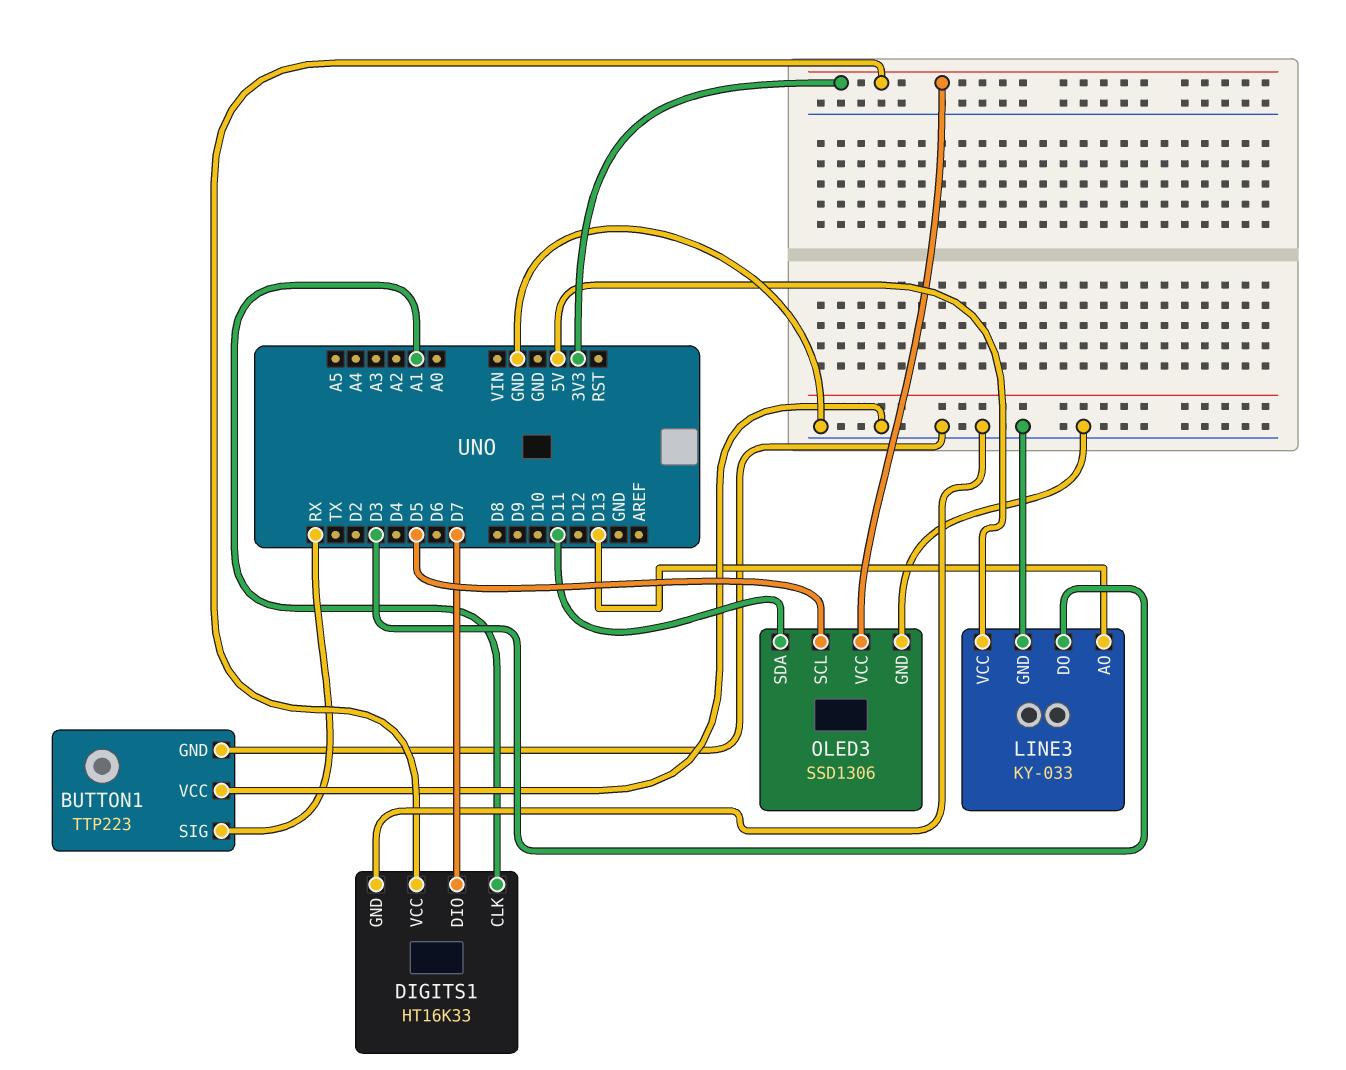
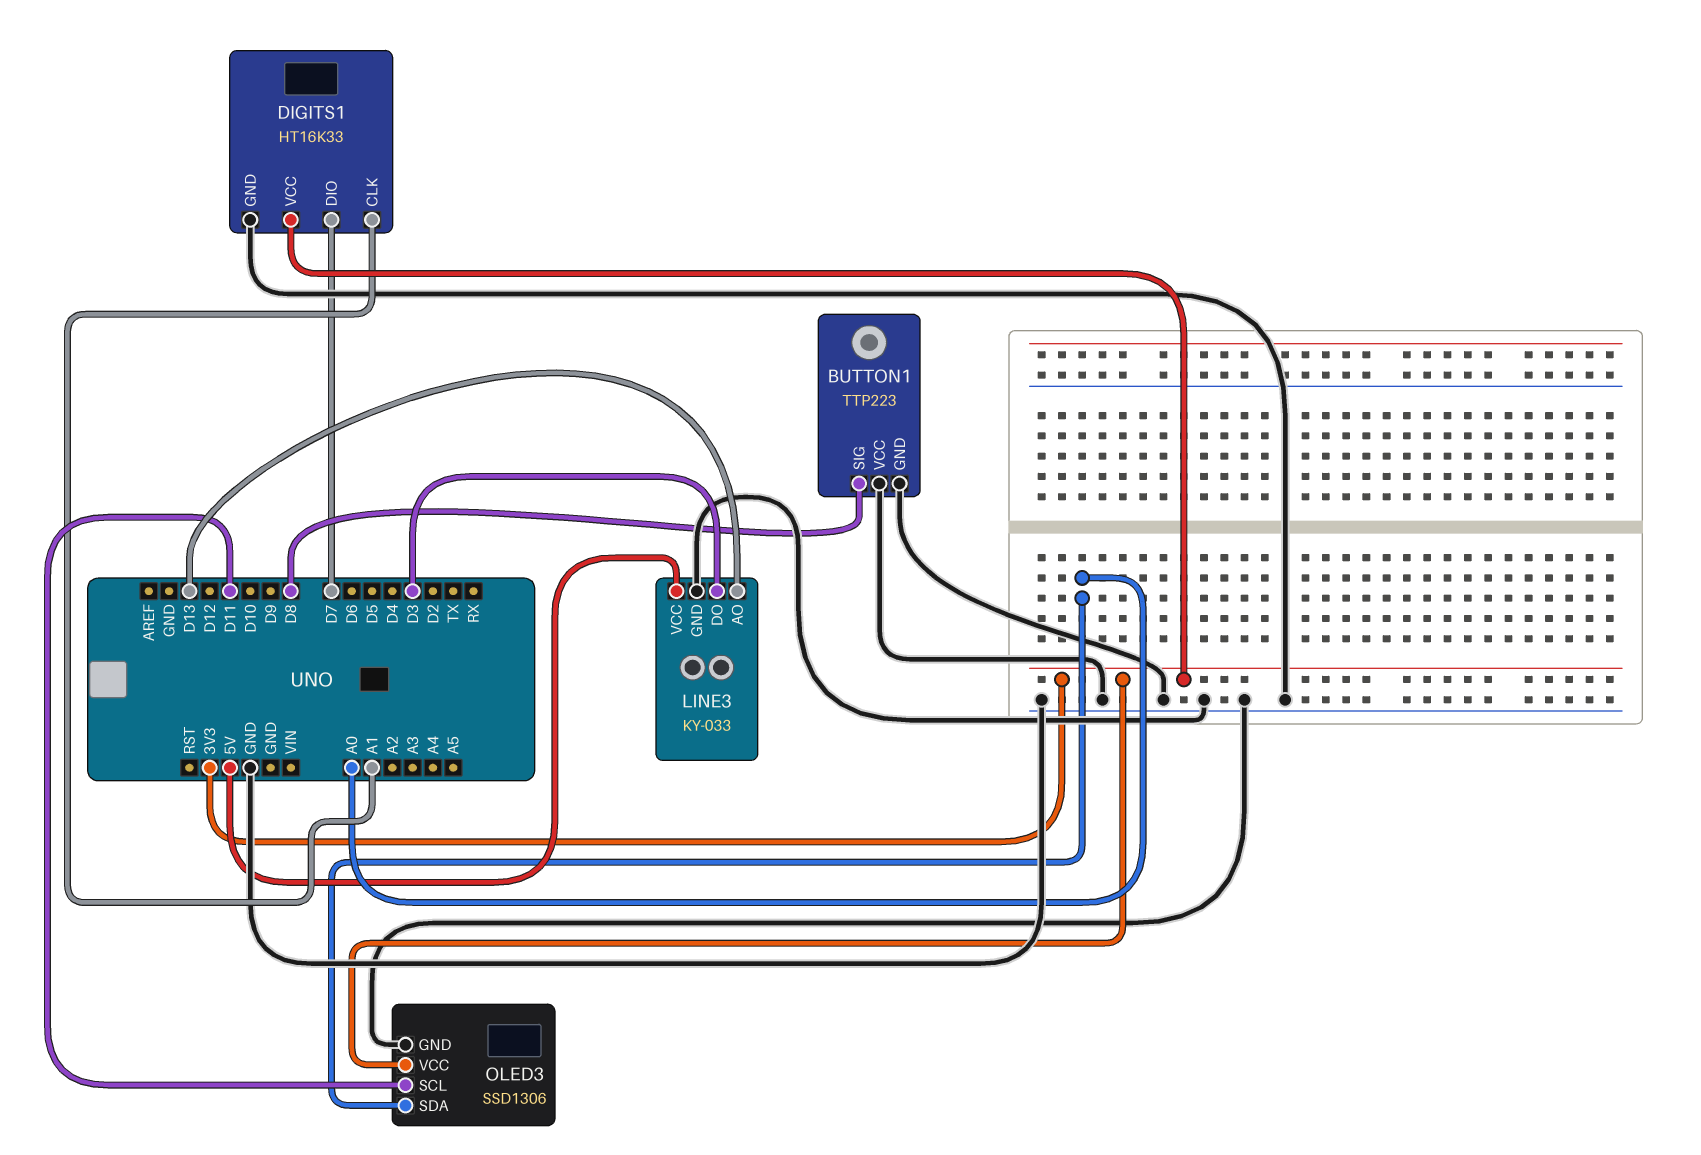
BUTTON1 pin SIG: RX -> D8
OLED3 pin SCL: D5 -> D11
OLED3 pin SDA: D11 -> A0

